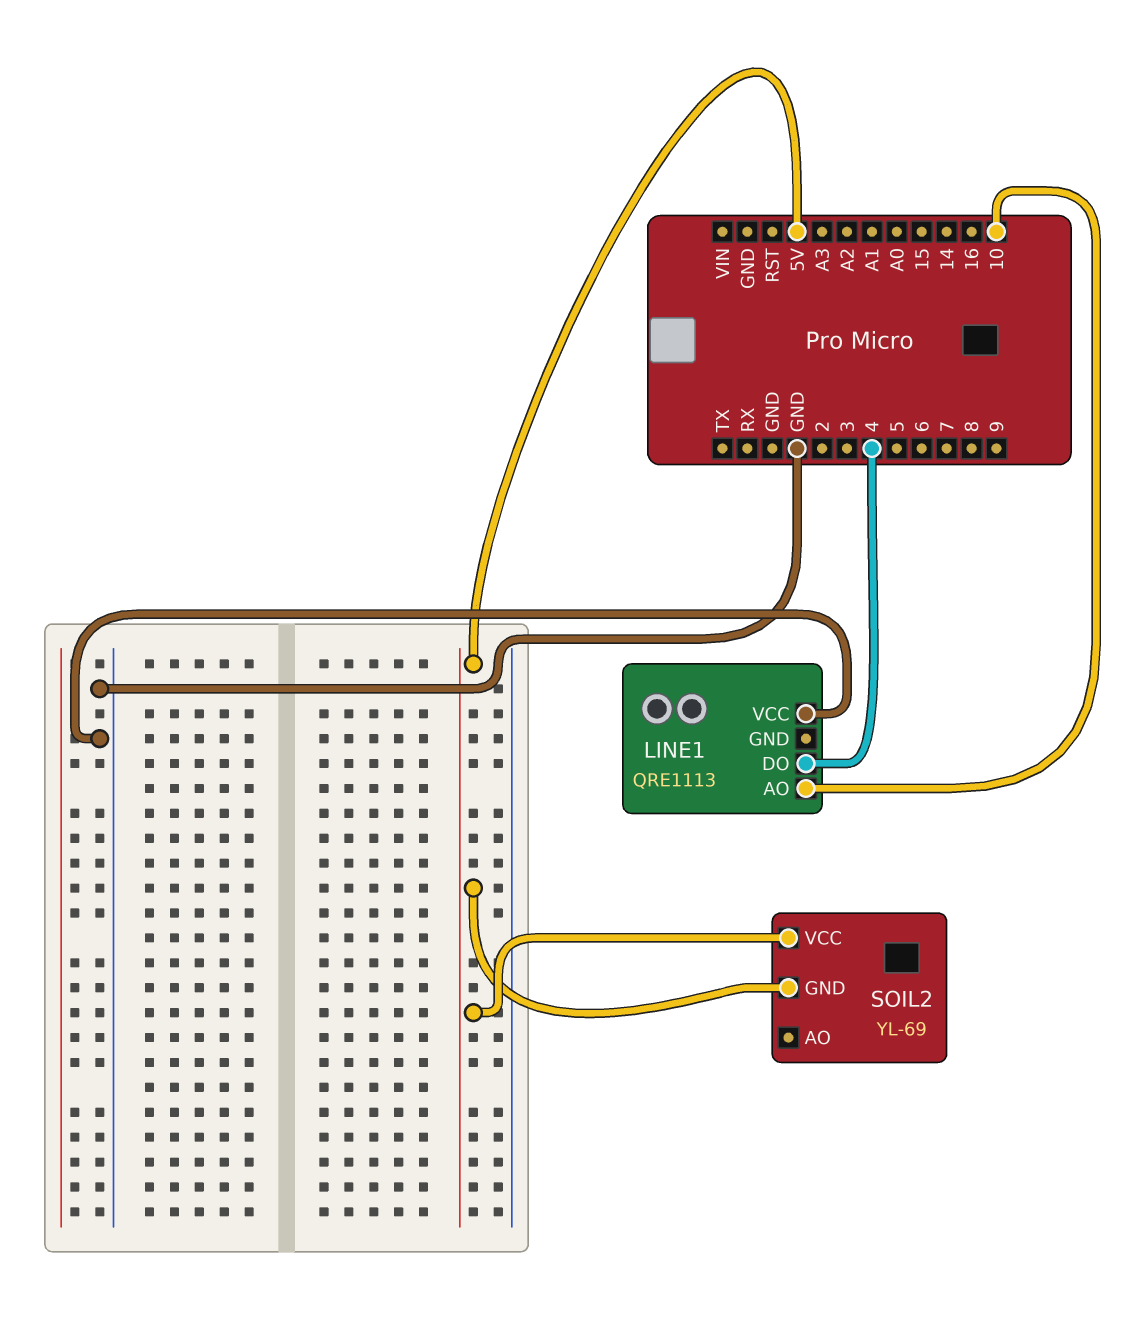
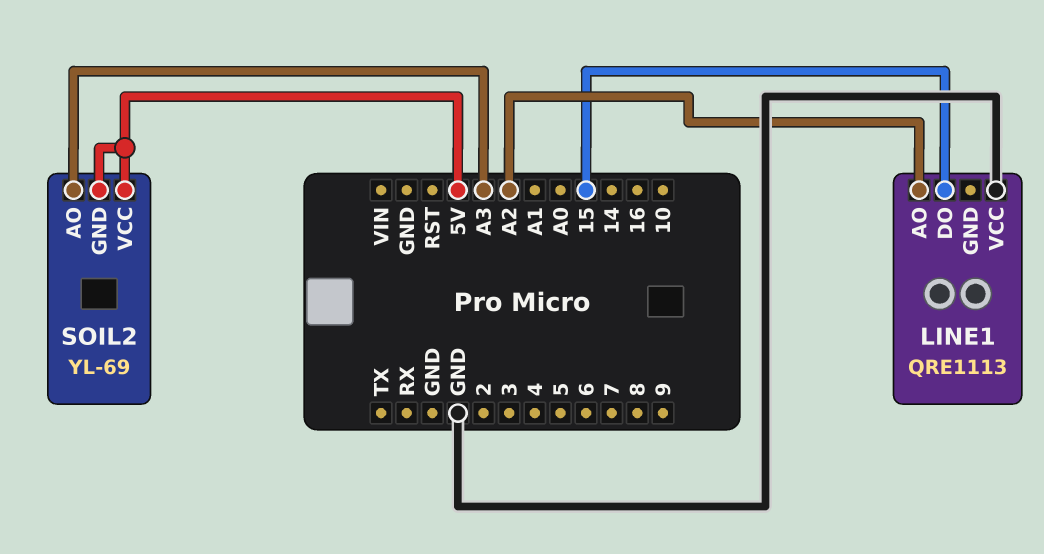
LINE1 pin AO: 10 -> A2
LINE1 pin DO: 4 -> 15
SOIL2 pin AO: none -> A3

